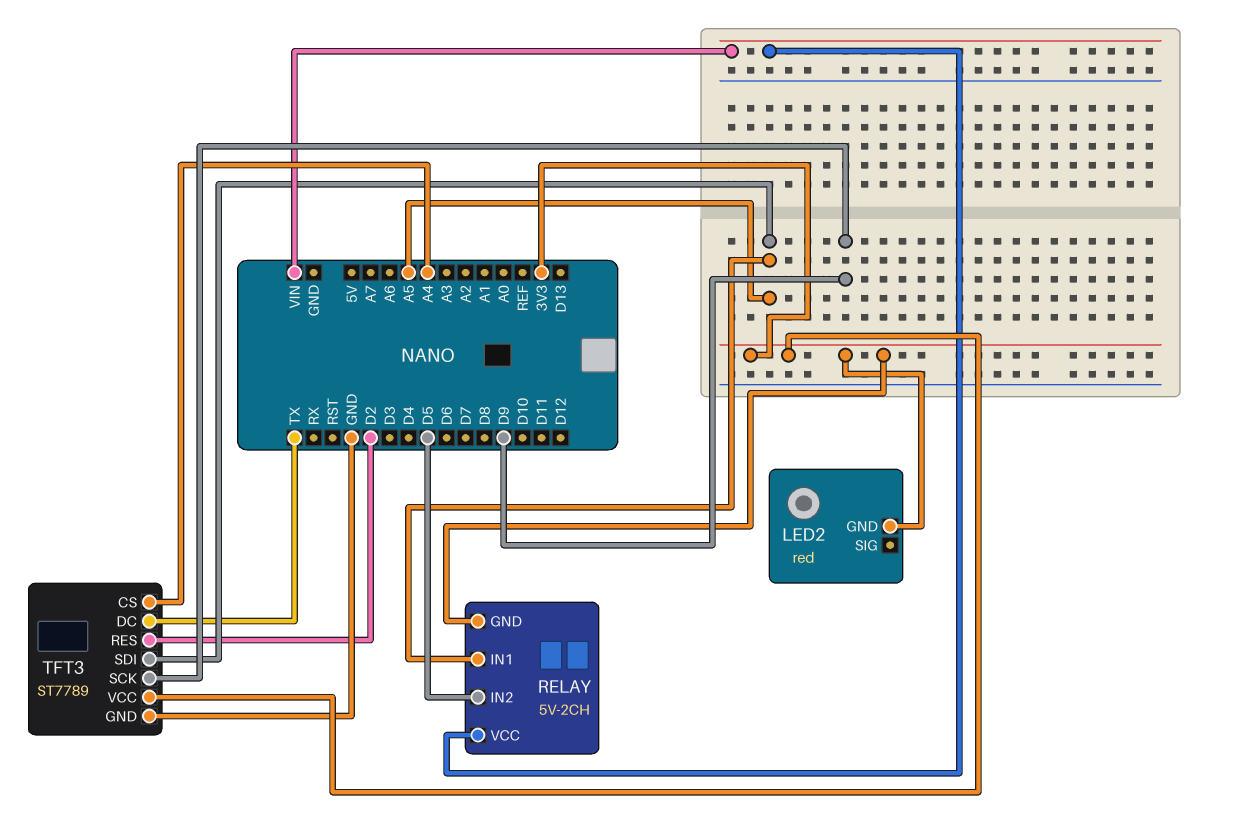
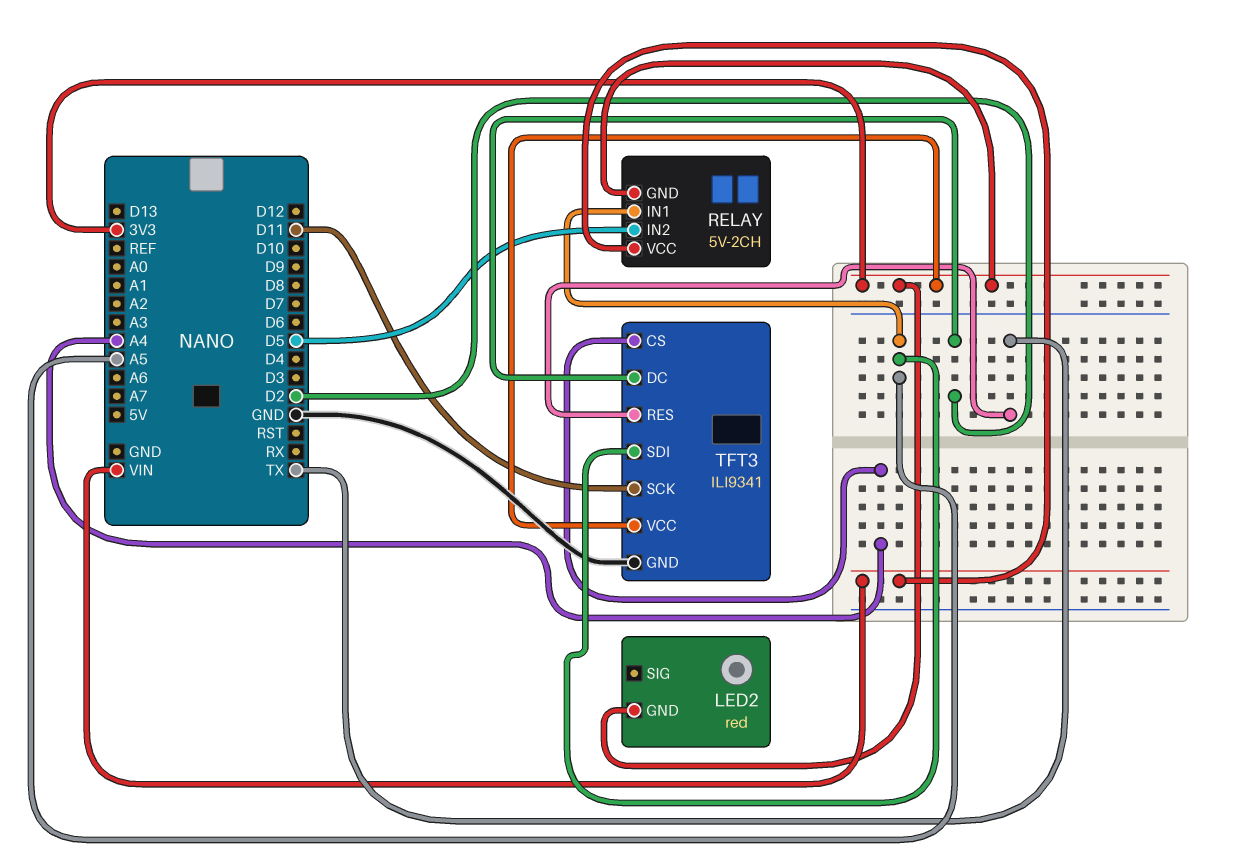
TFT3: ST7789 -> ILI9341
TFT3 pin DC: TX -> D2
TFT3 pin RES: D2 -> TX
TFT3 pin SCK: D9 -> D11

